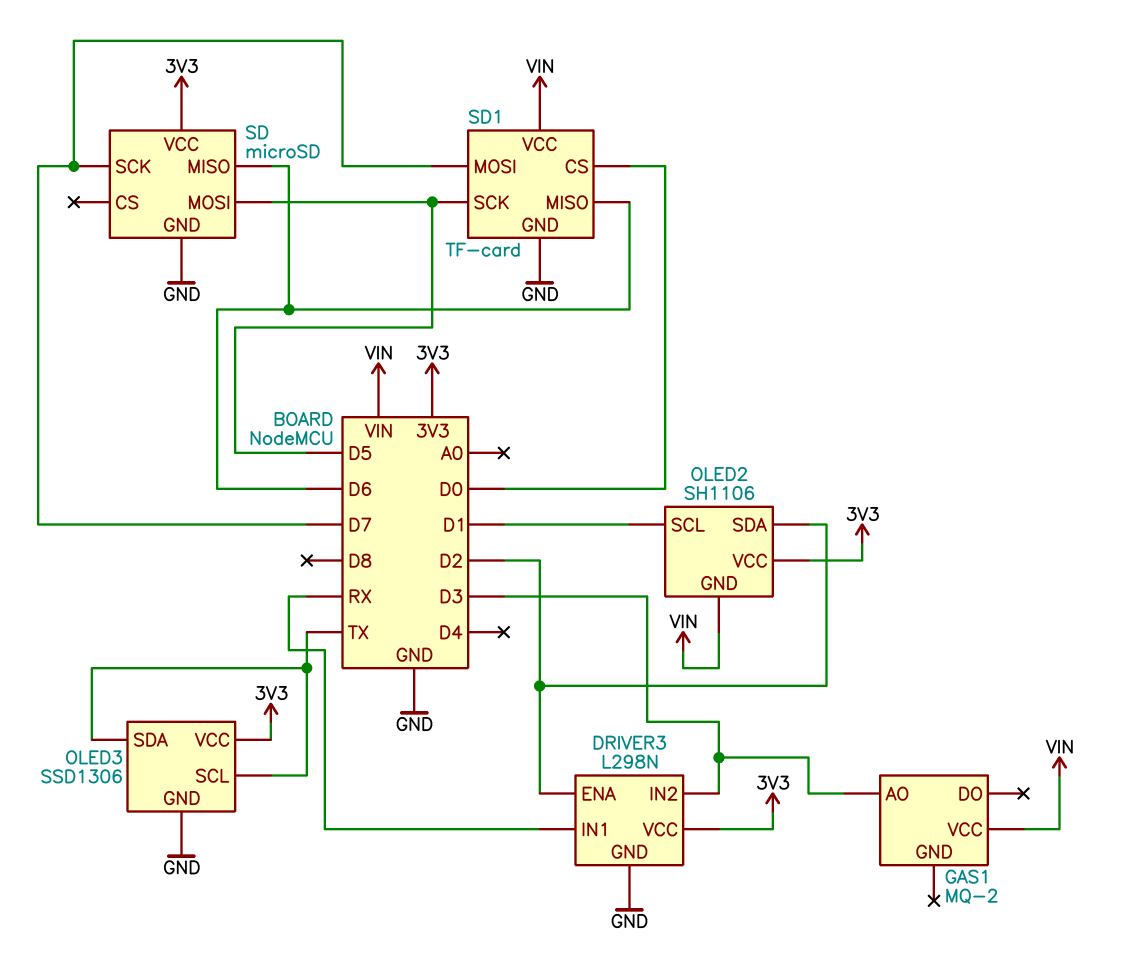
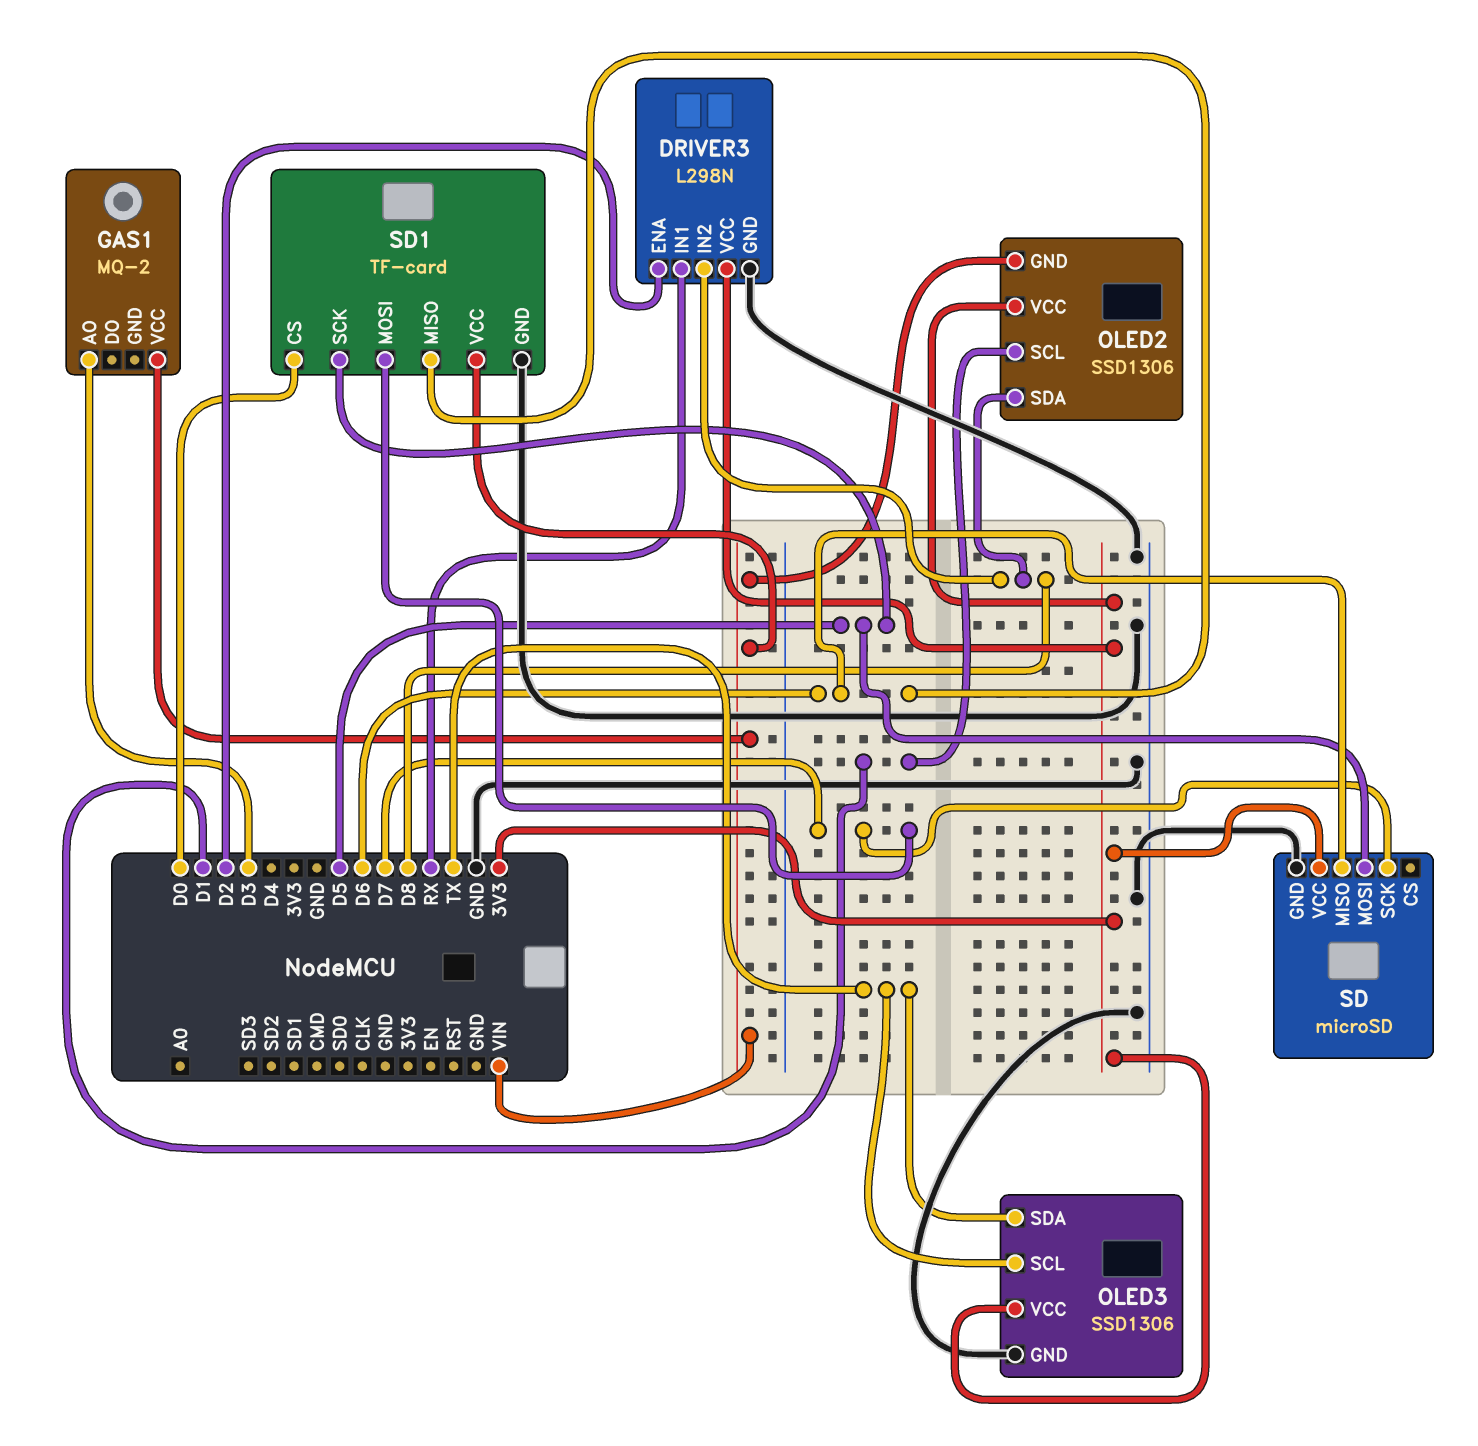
DRIVER3 pin IN2: D3 -> D8
OLED2: SH1106 -> SSD1306
OLED2 pin SDA: D2 -> D8

